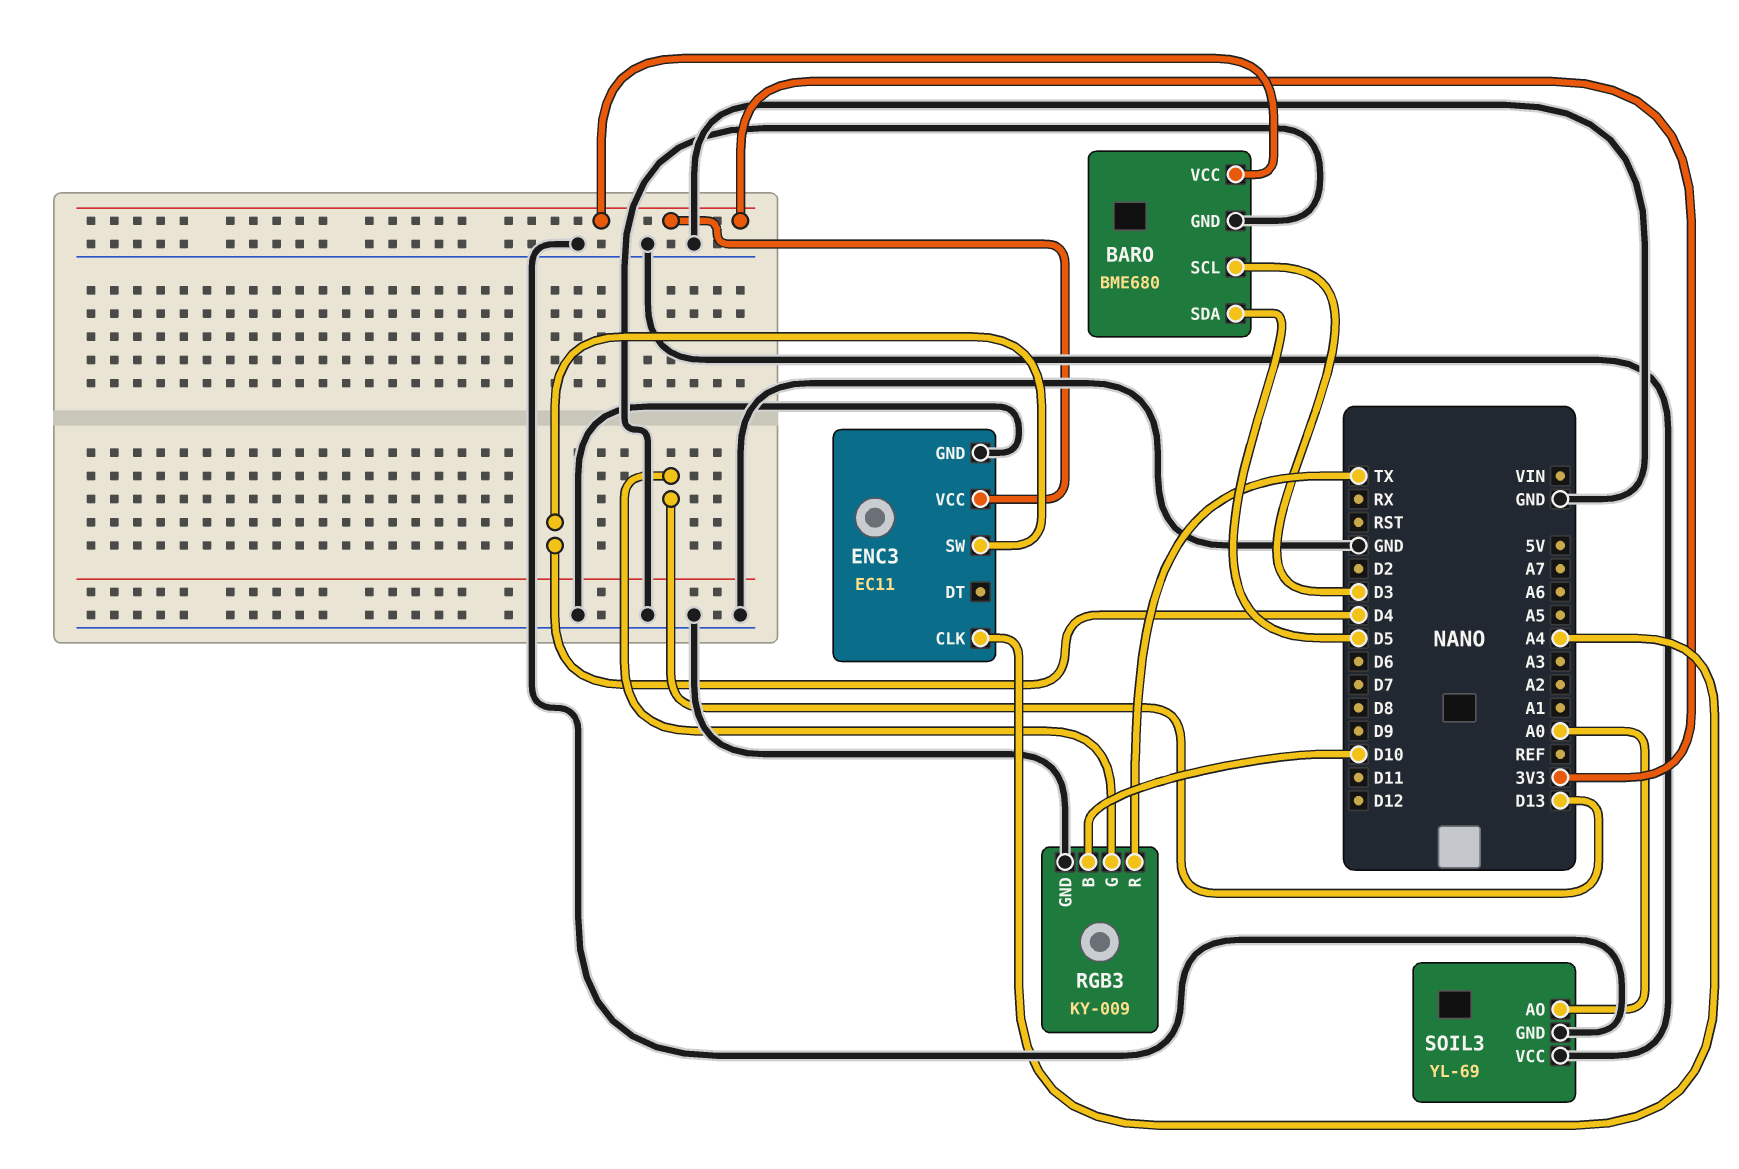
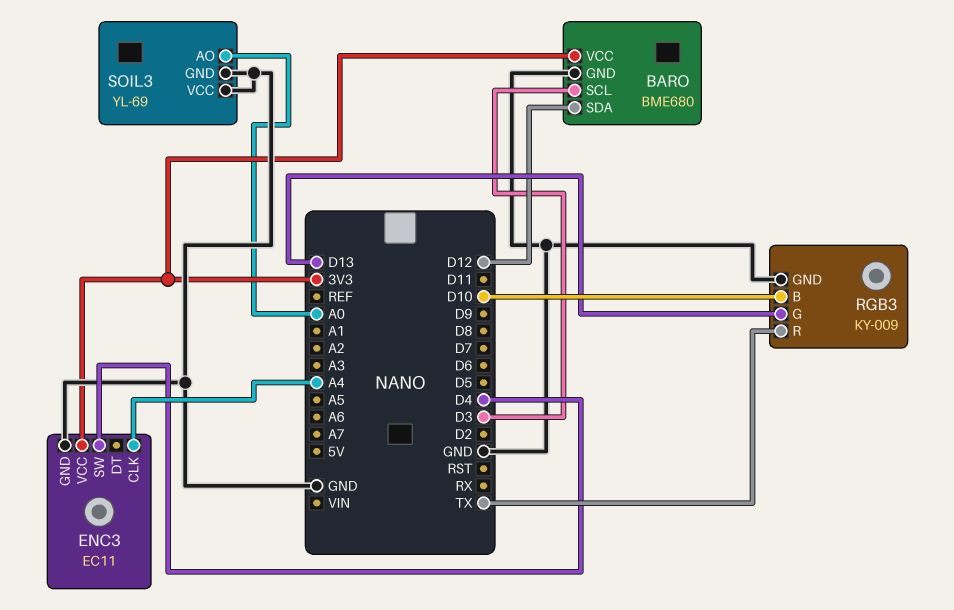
BARO pin SDA: D5 -> D12

